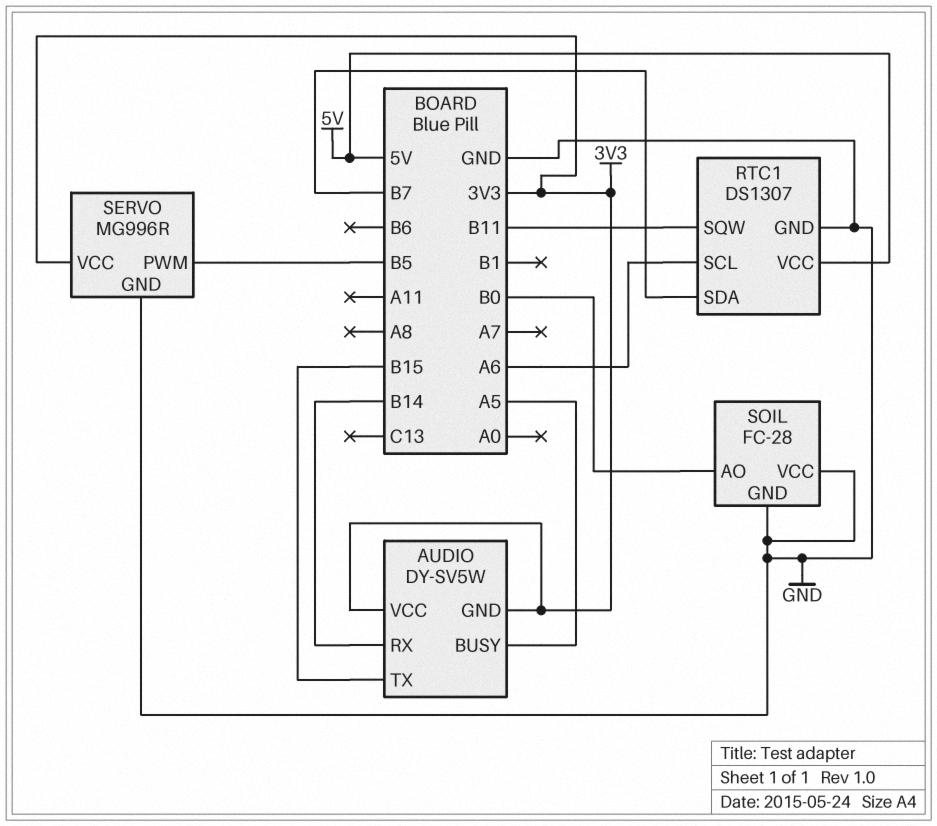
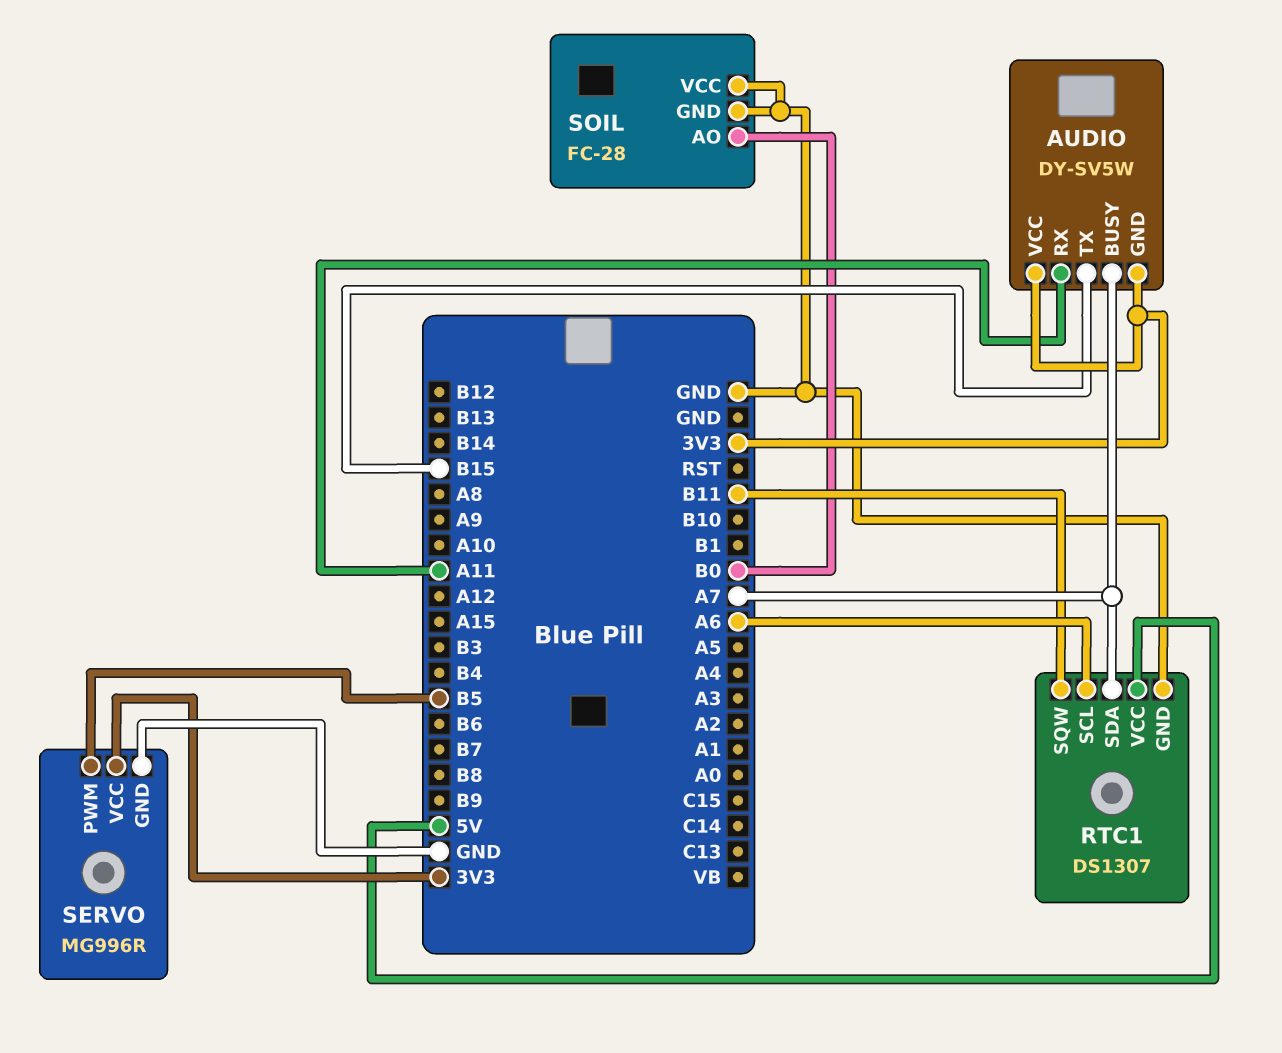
AUDIO pin BUSY: A5 -> A7
AUDIO pin RX: B14 -> A11
RTC1 pin SDA: B7 -> A7

